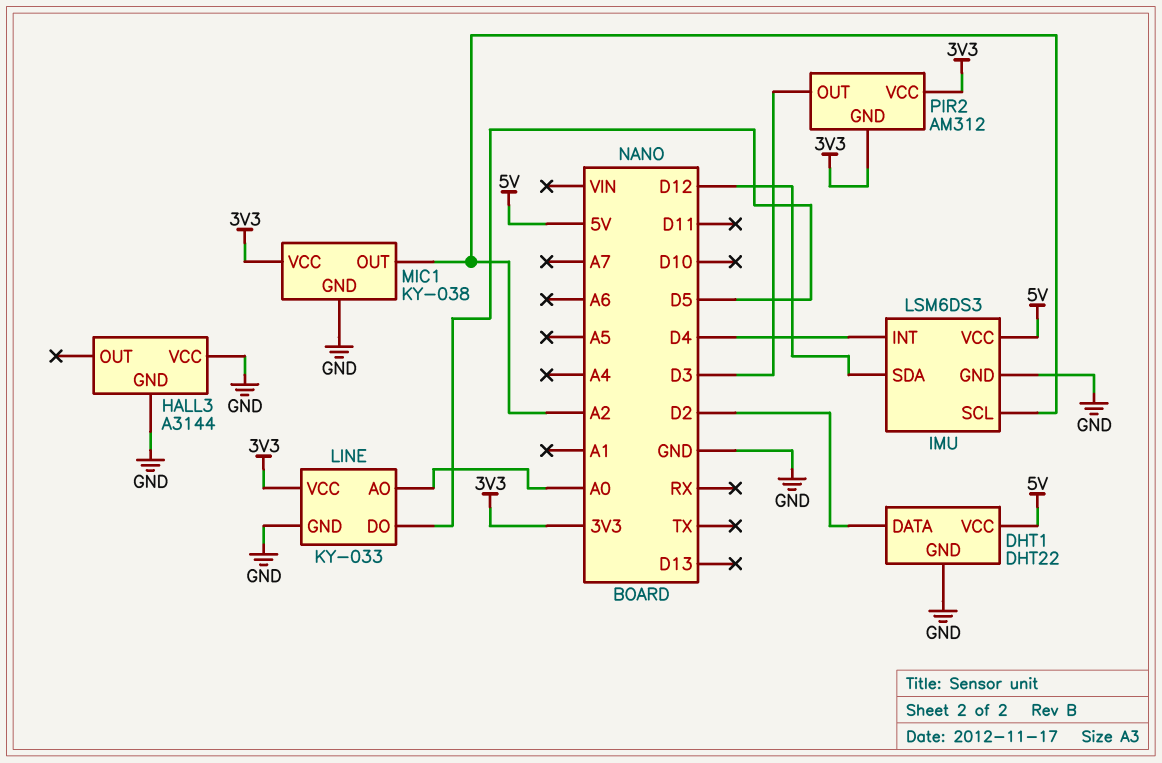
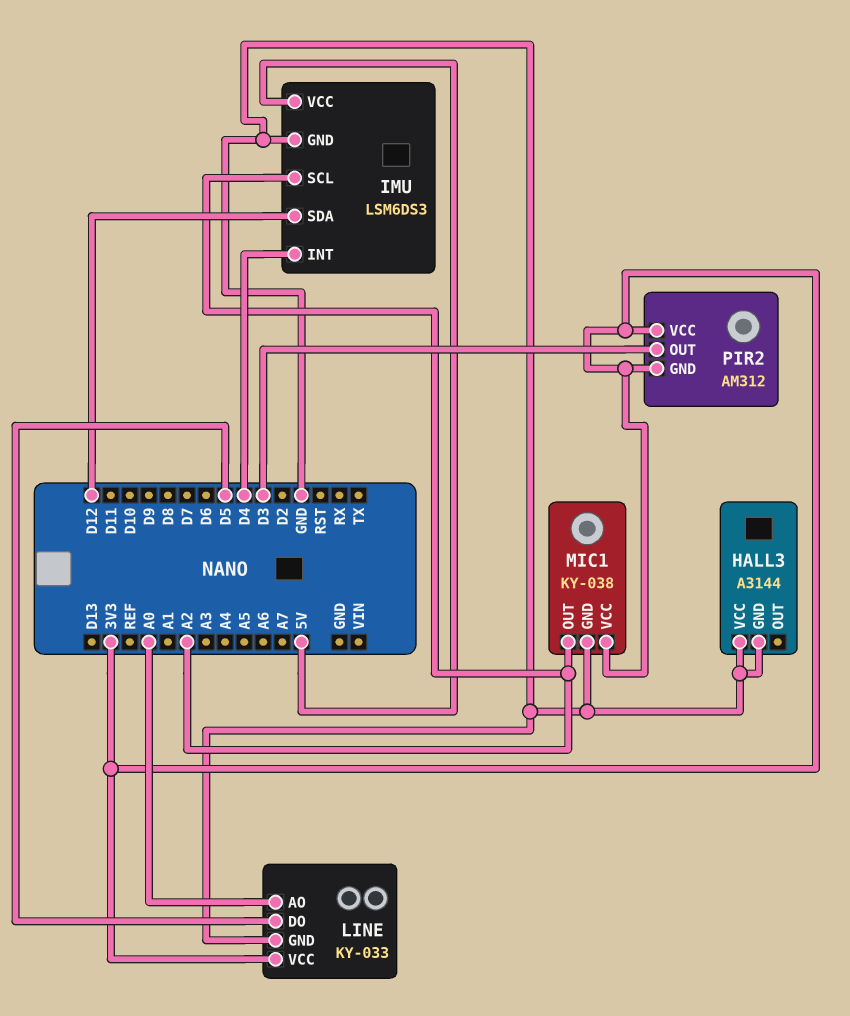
DHT1: DHT22 -> none
DHT1 pin DATA: D2 -> none
DHT1 pin GND: GND -> none
DHT1 pin VCC: 5V -> none

